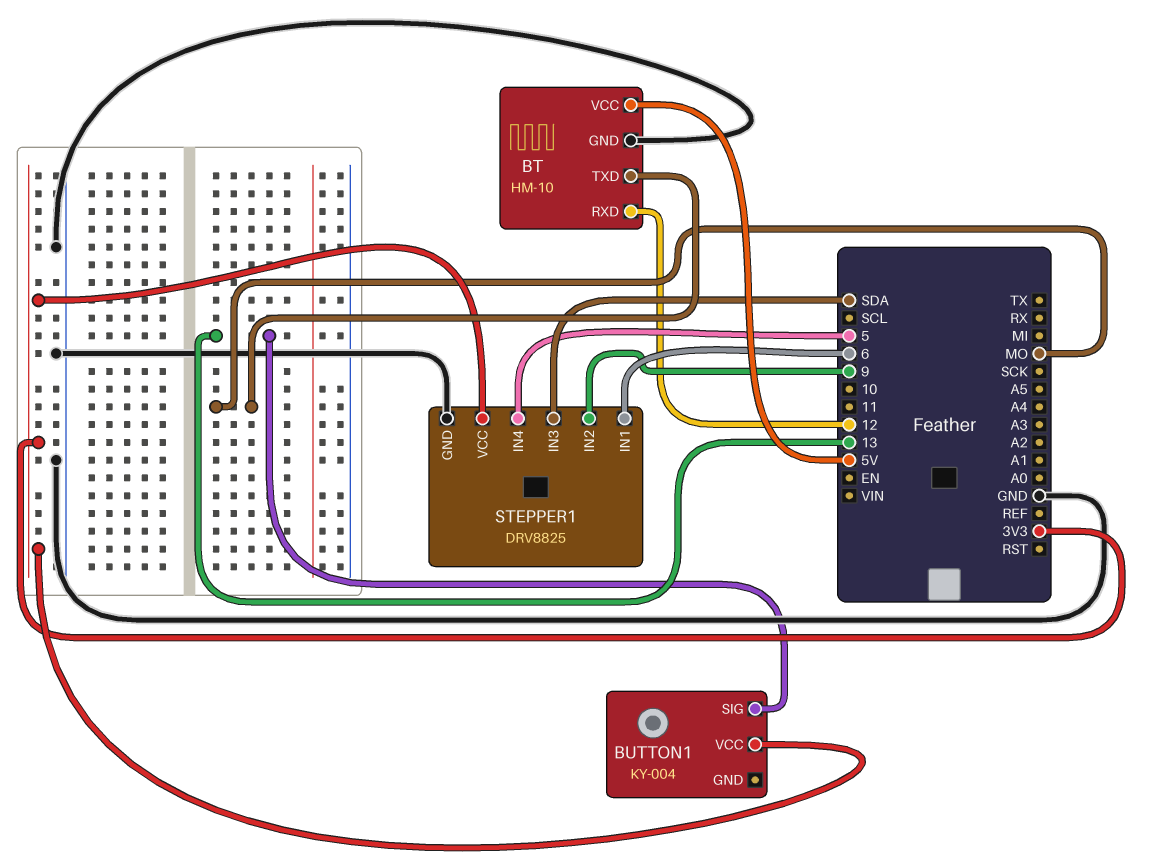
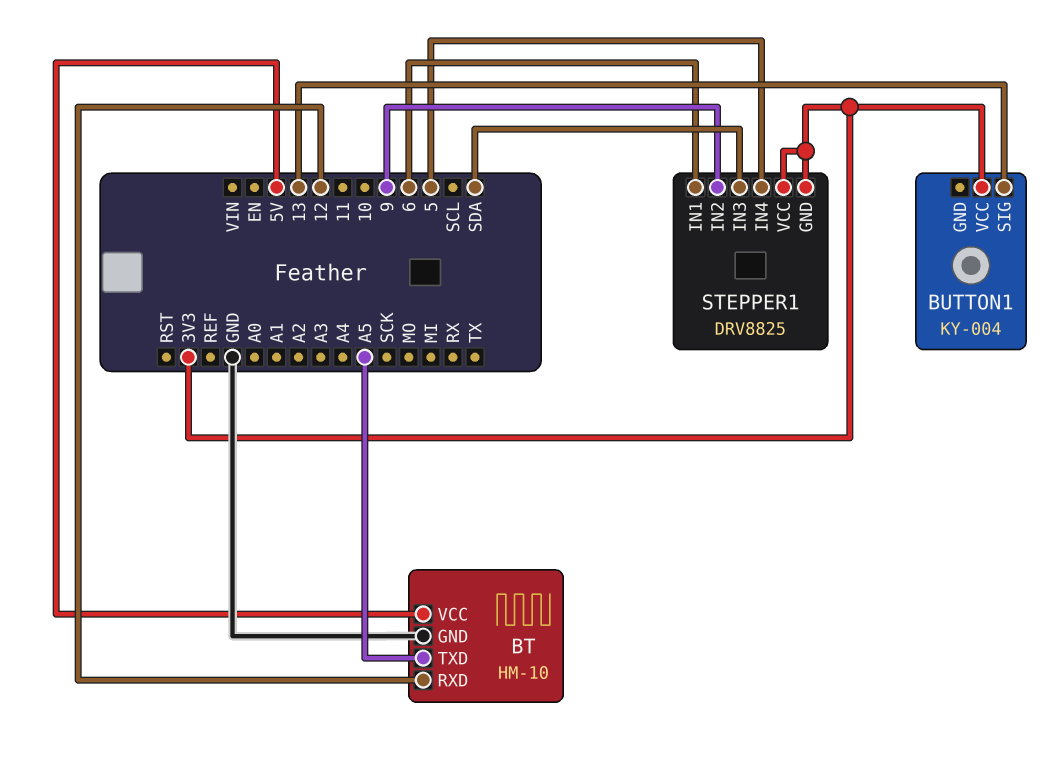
BT pin TXD: MO -> A5
STEPPER1 pin GND: GND -> 3V3

